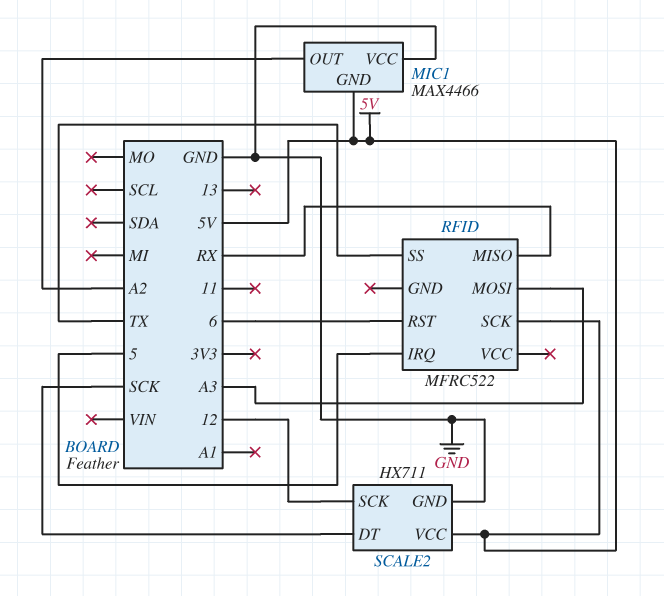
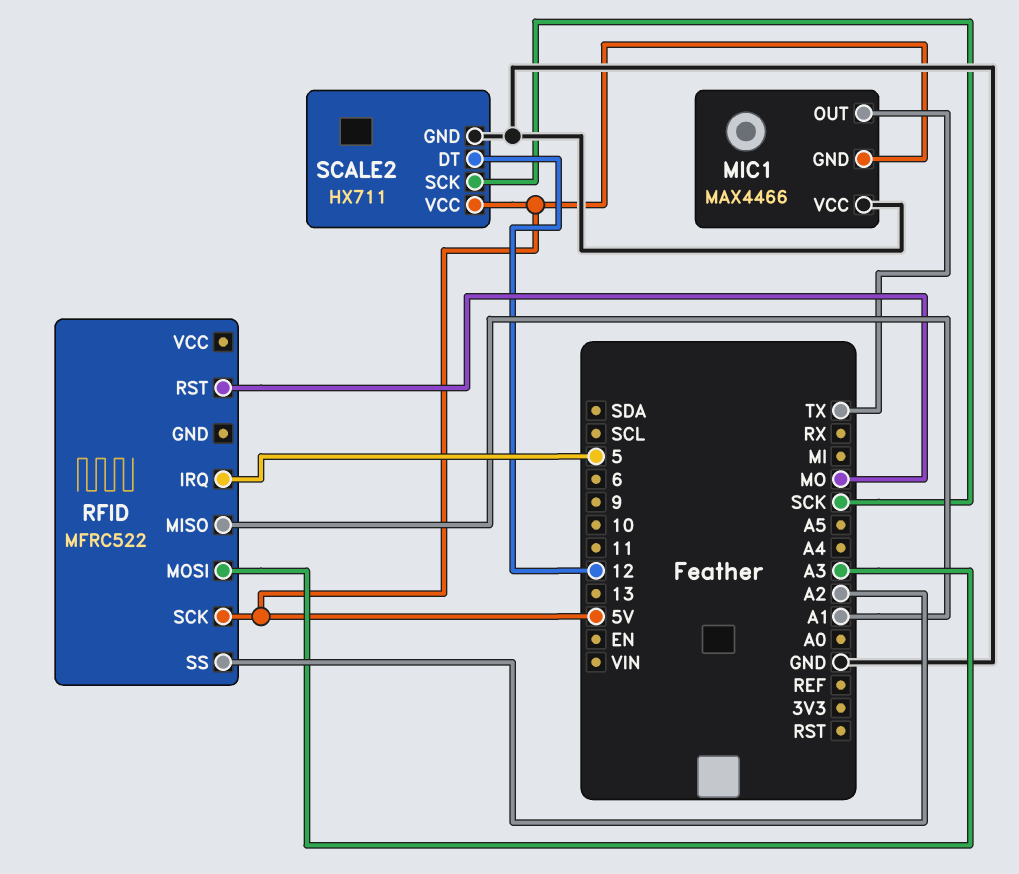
MIC1 pin OUT: A2 -> TX
RFID pin MISO: RX -> A1
RFID pin RST: 6 -> MO
RFID pin SS: TX -> A2
SCALE2 pin DT: SCK -> 12
SCALE2 pin SCK: 12 -> SCK

